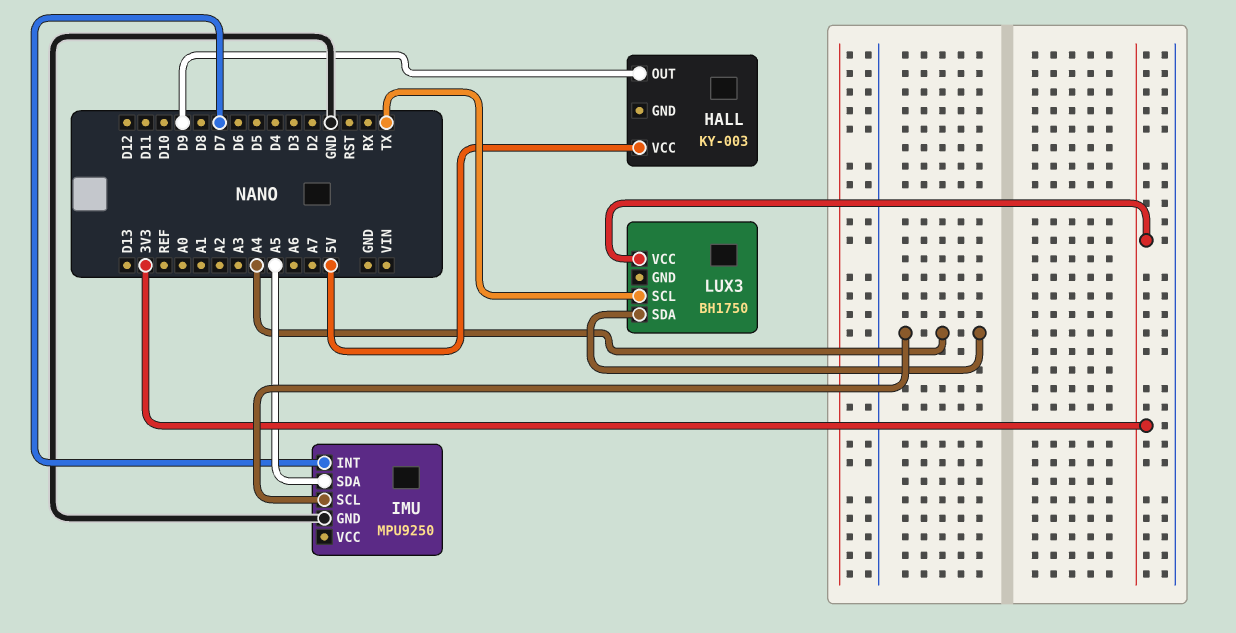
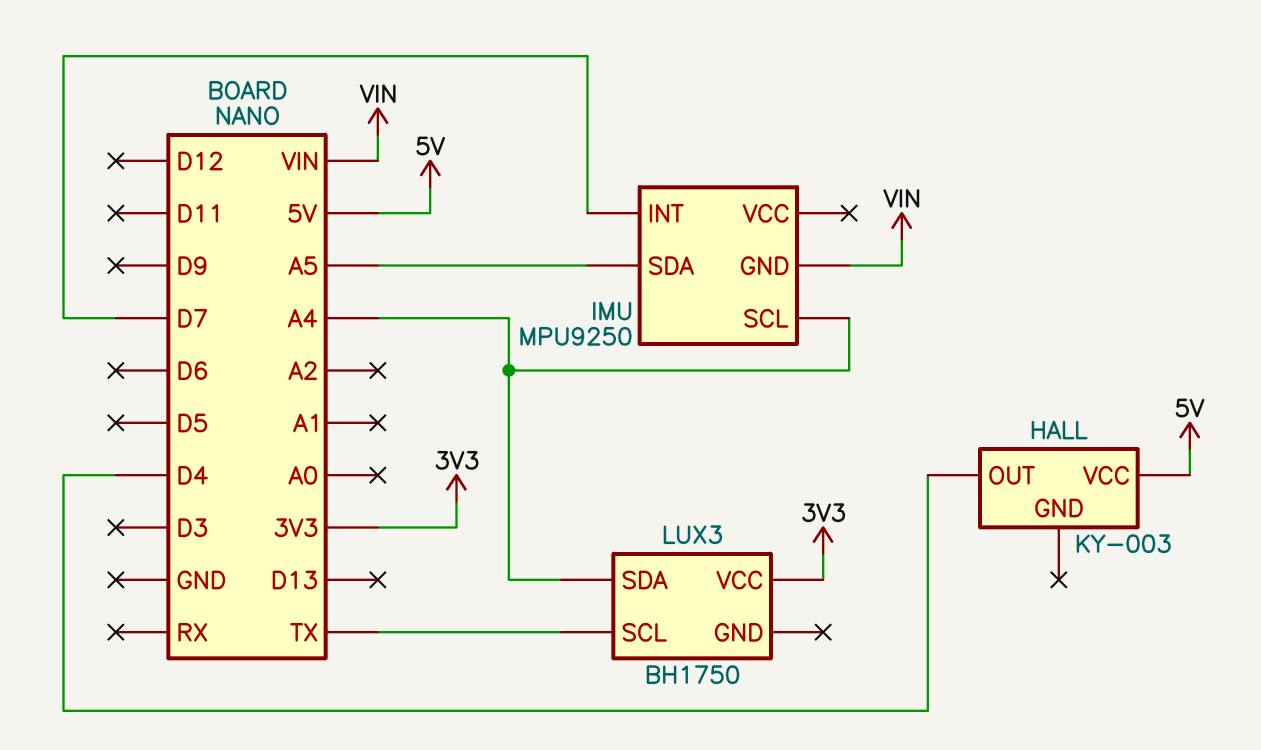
HALL pin OUT: D9 -> D4
IMU pin GND: GND -> VIN

